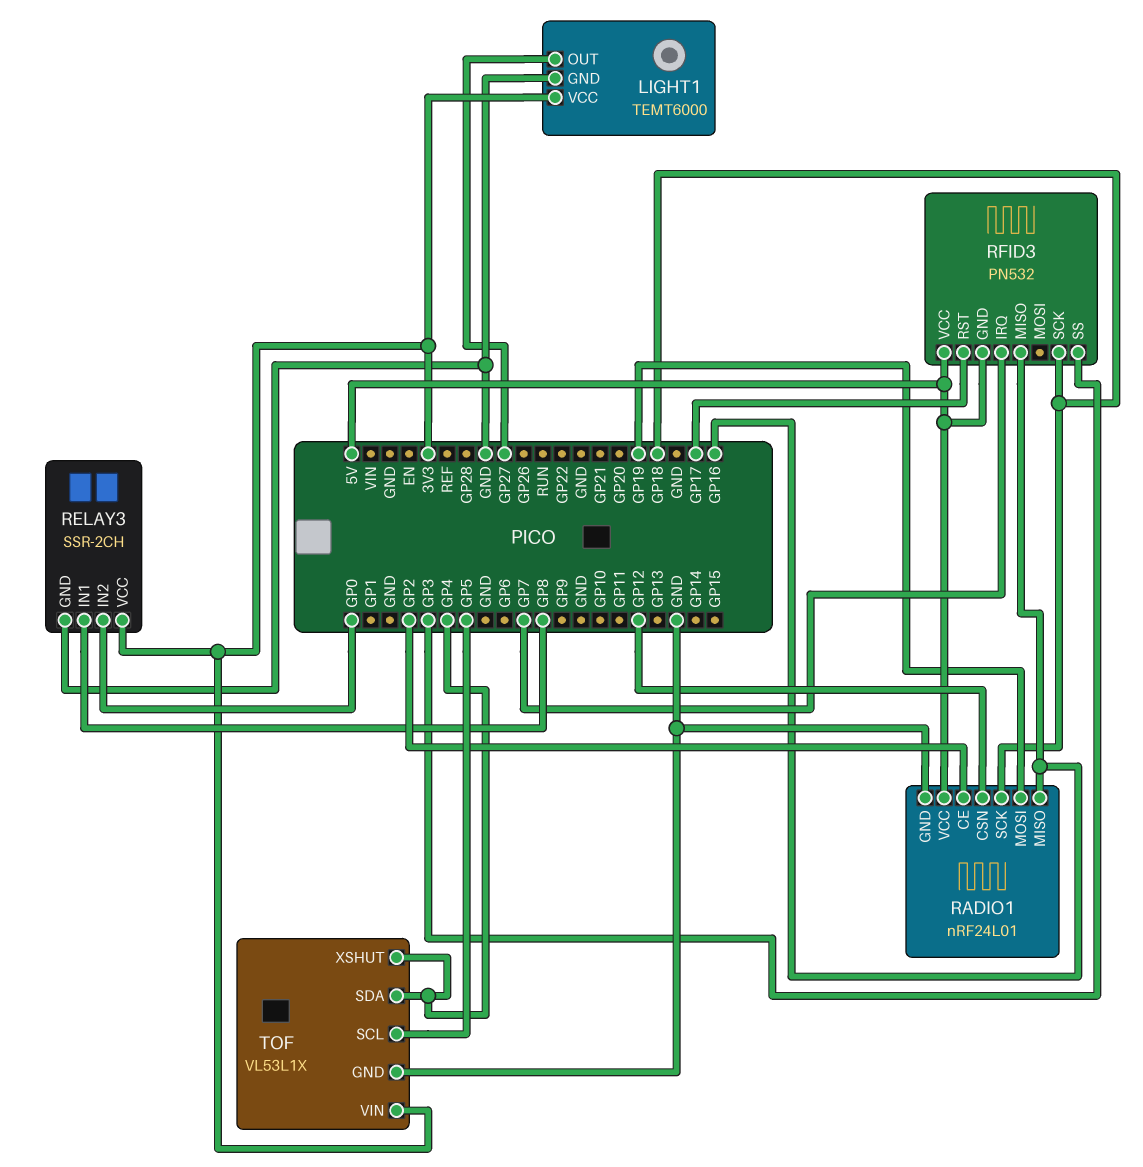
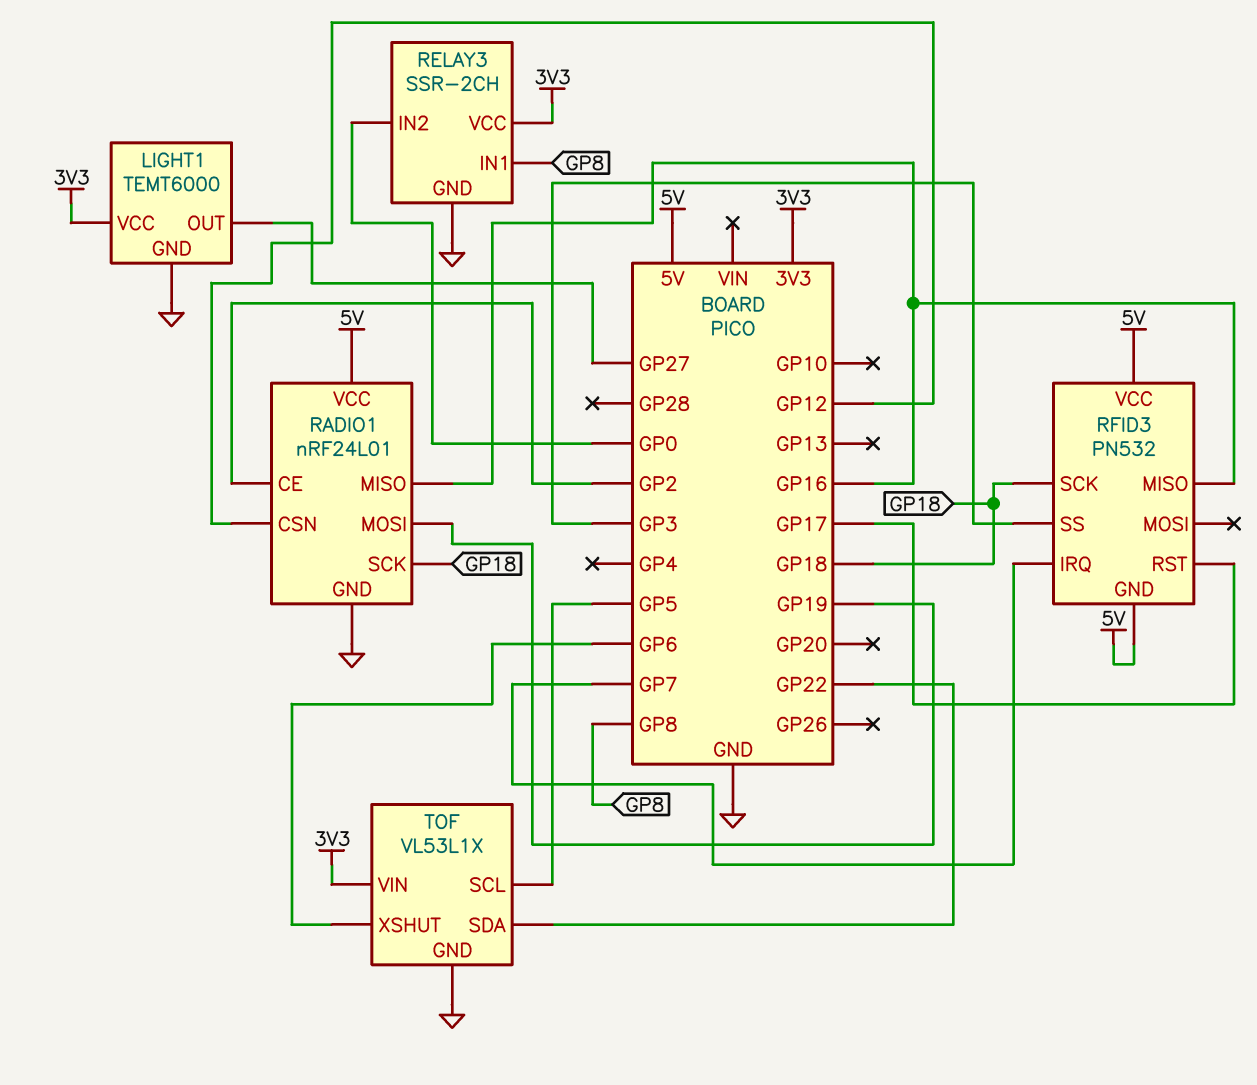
TOF pin SDA: GP4 -> GP22
TOF pin XSHUT: GP4 -> GP6

